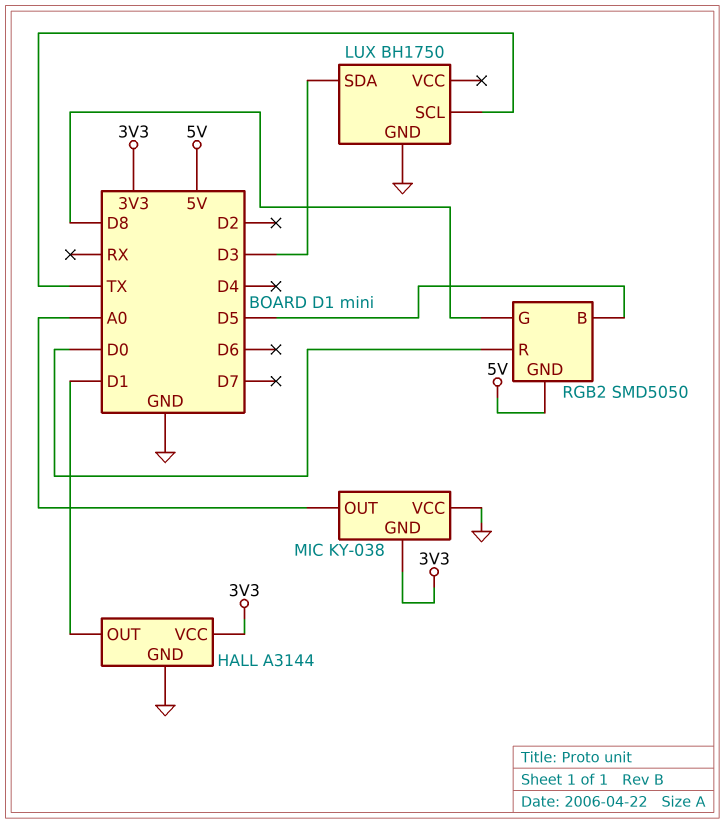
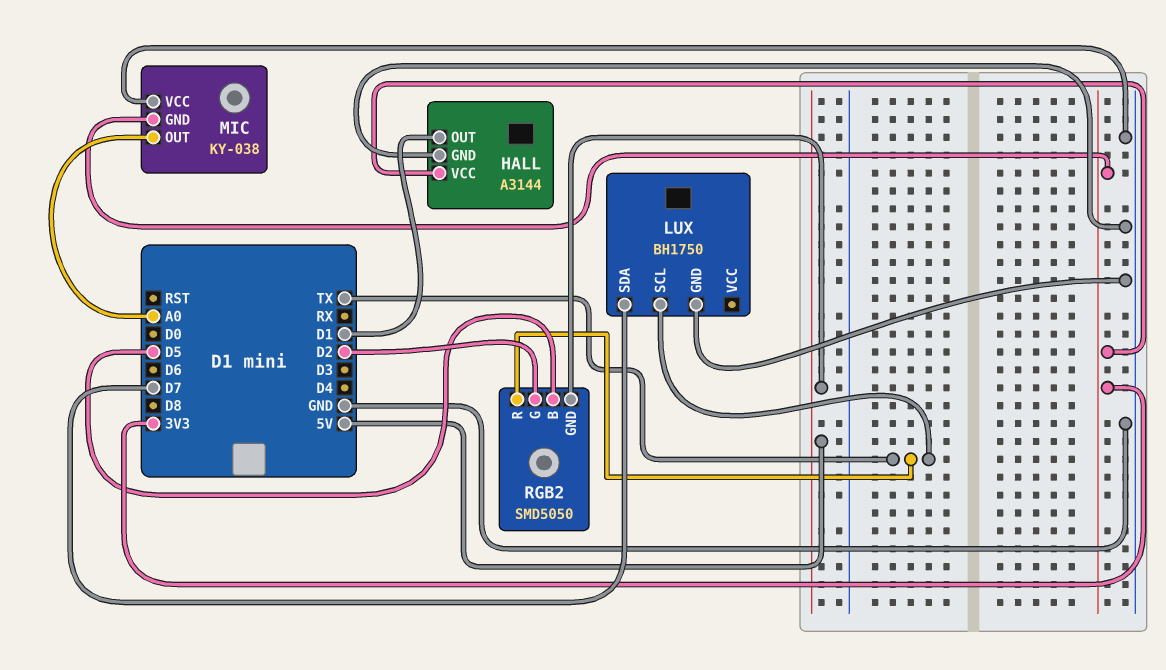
LUX pin SDA: D3 -> D7
RGB2 pin G: D8 -> D2
RGB2 pin R: D0 -> TX

